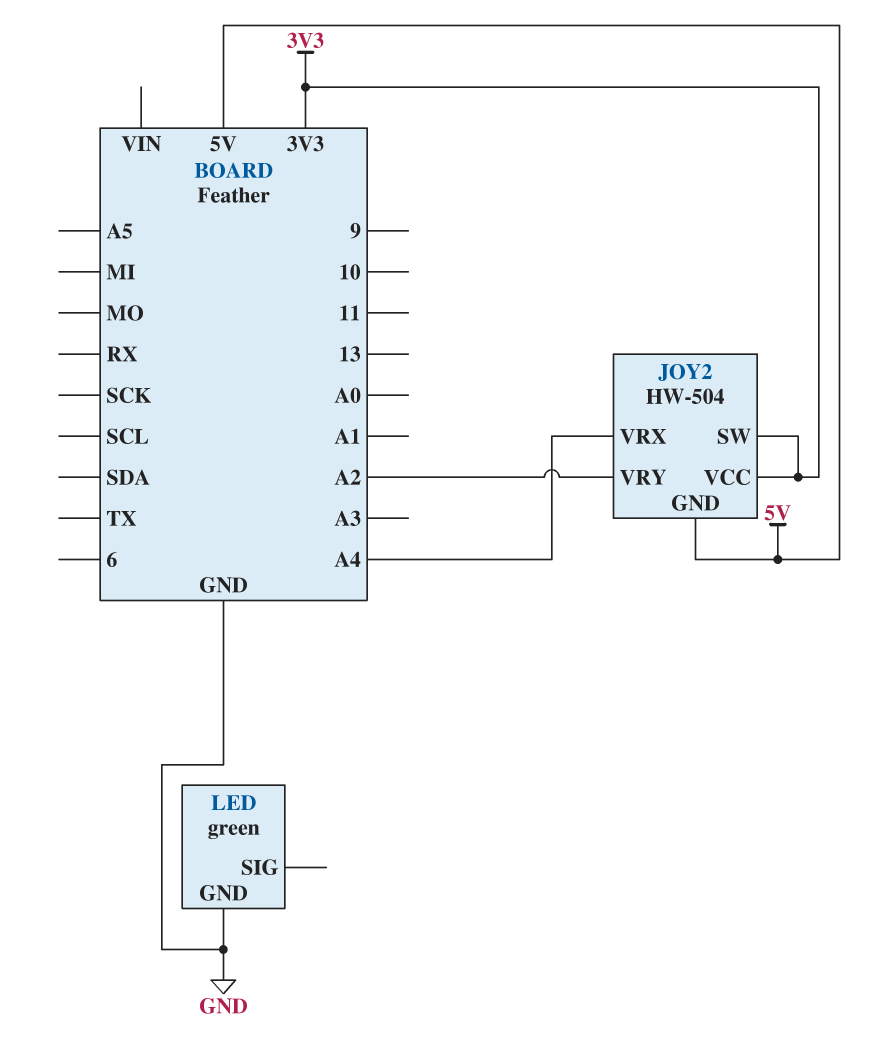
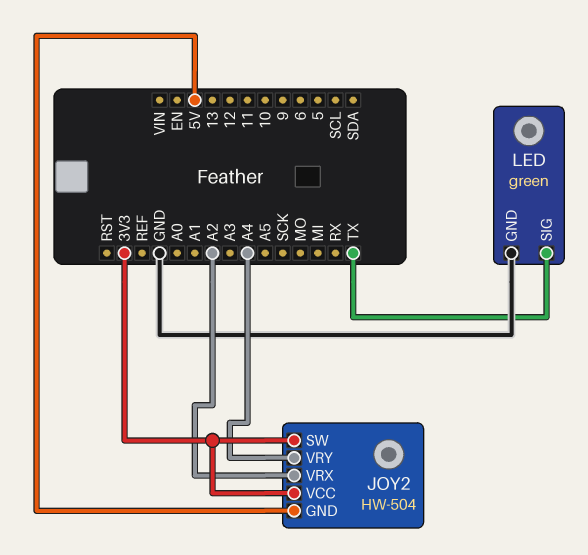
JOY2 pin VRX: A4 -> A2
JOY2 pin VRY: A2 -> A4
LED pin SIG: none -> TX

